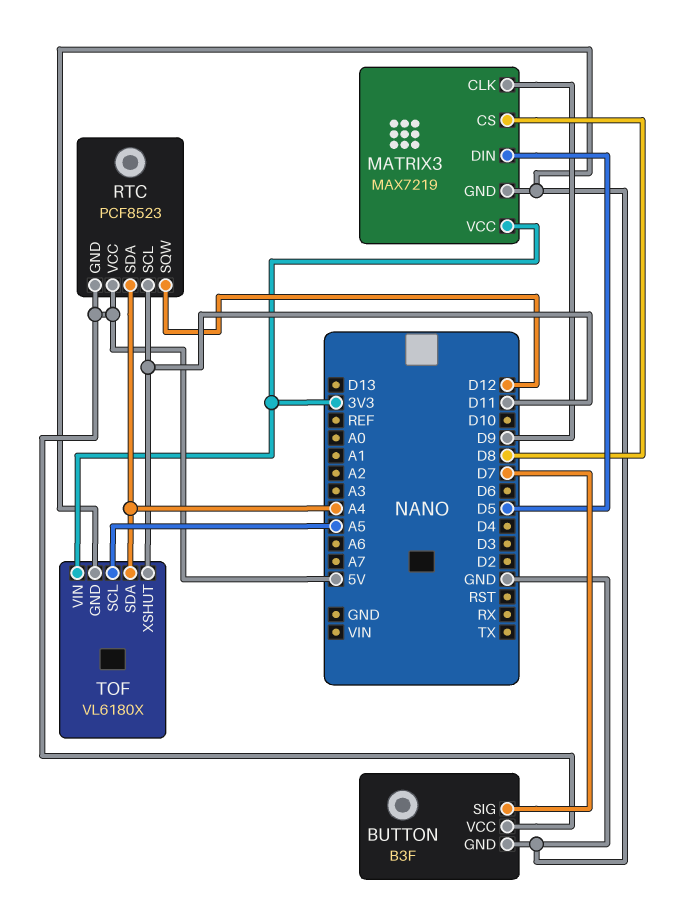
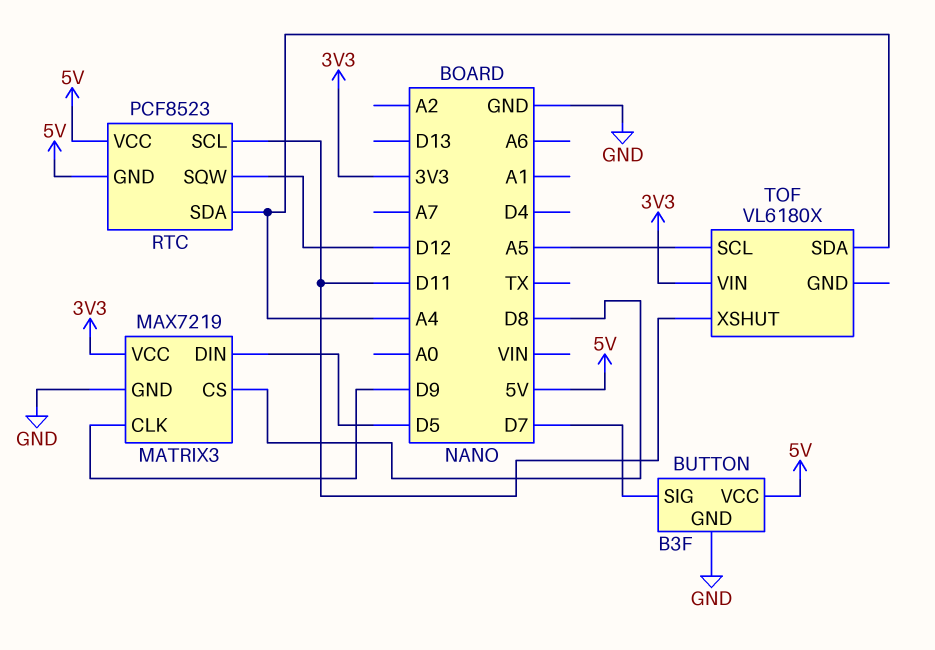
TOF pin GND: GND -> none

